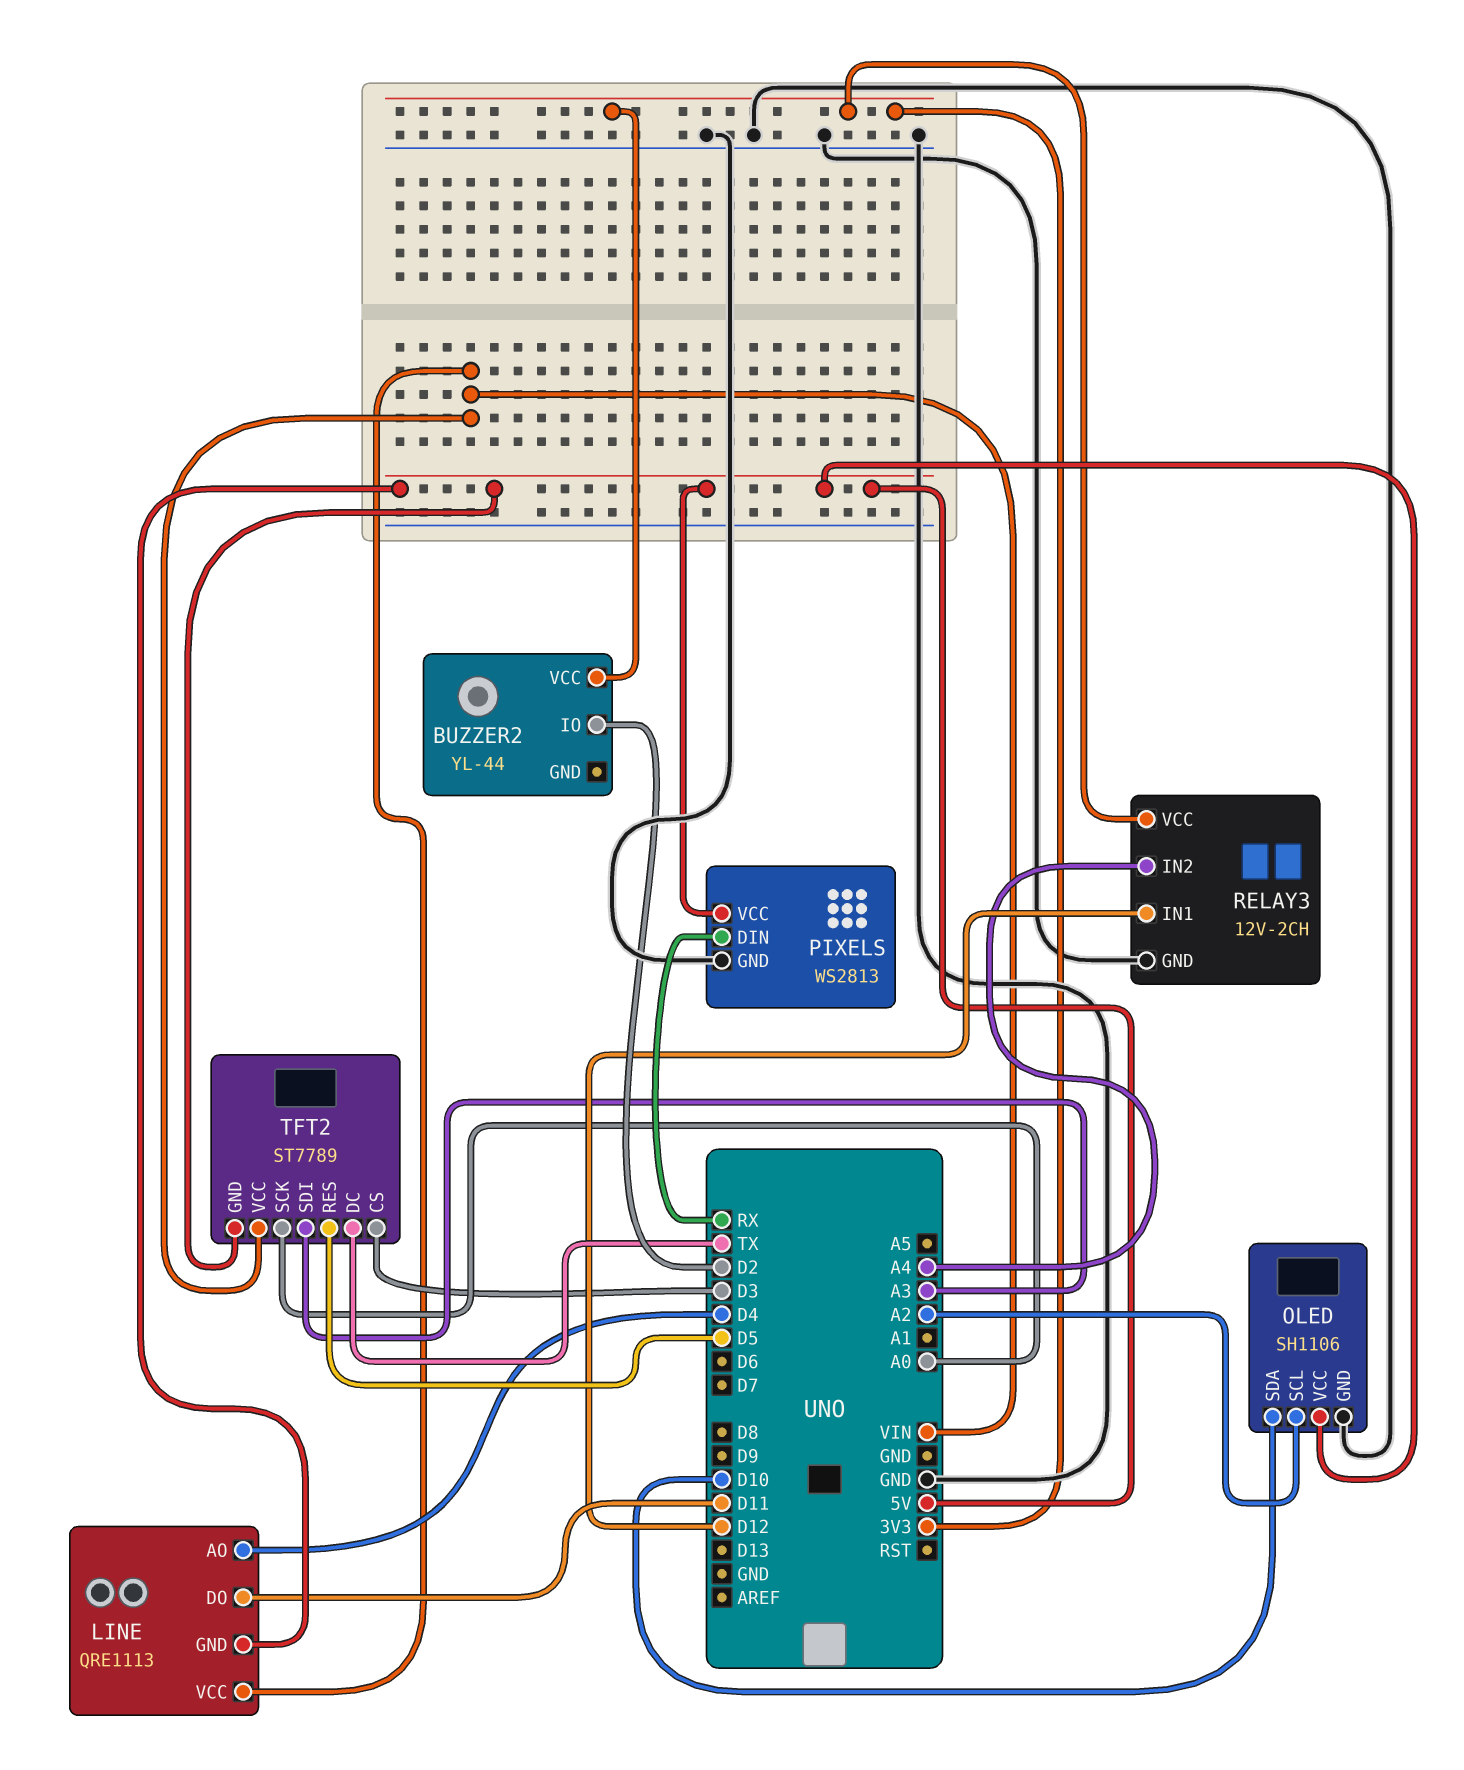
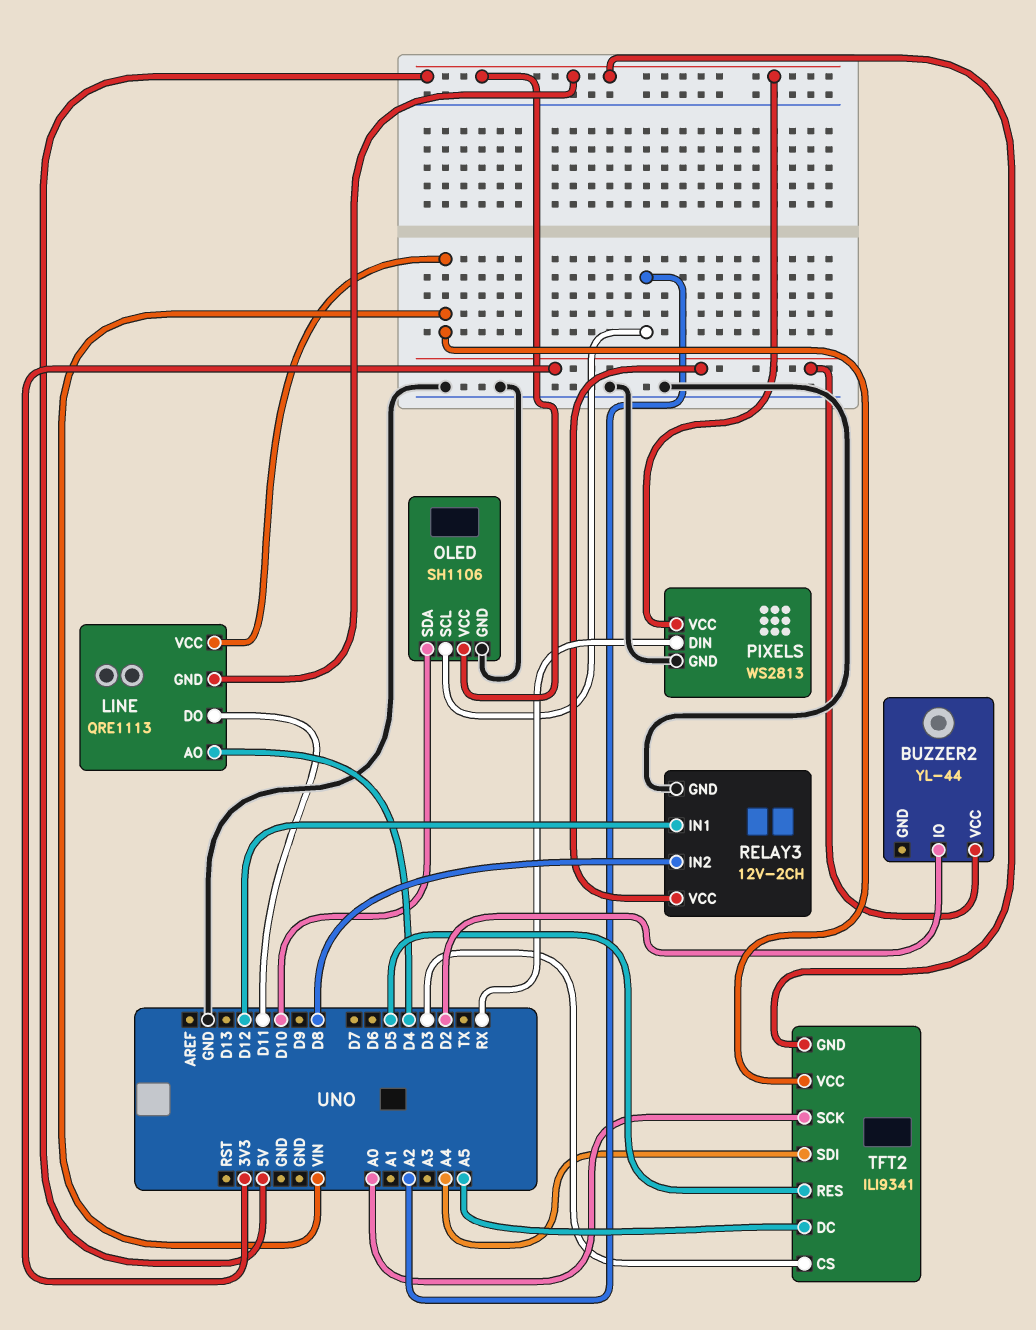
RELAY3 pin IN2: A4 -> D8
TFT2: ST7789 -> ILI9341
TFT2 pin DC: TX -> A5
TFT2 pin SDI: A3 -> A4

